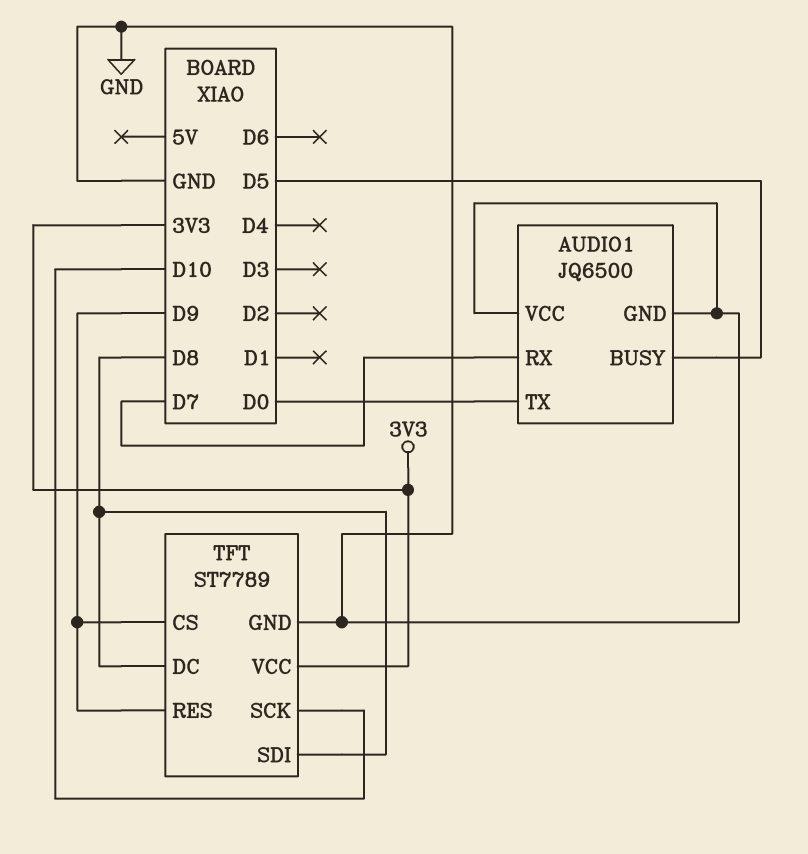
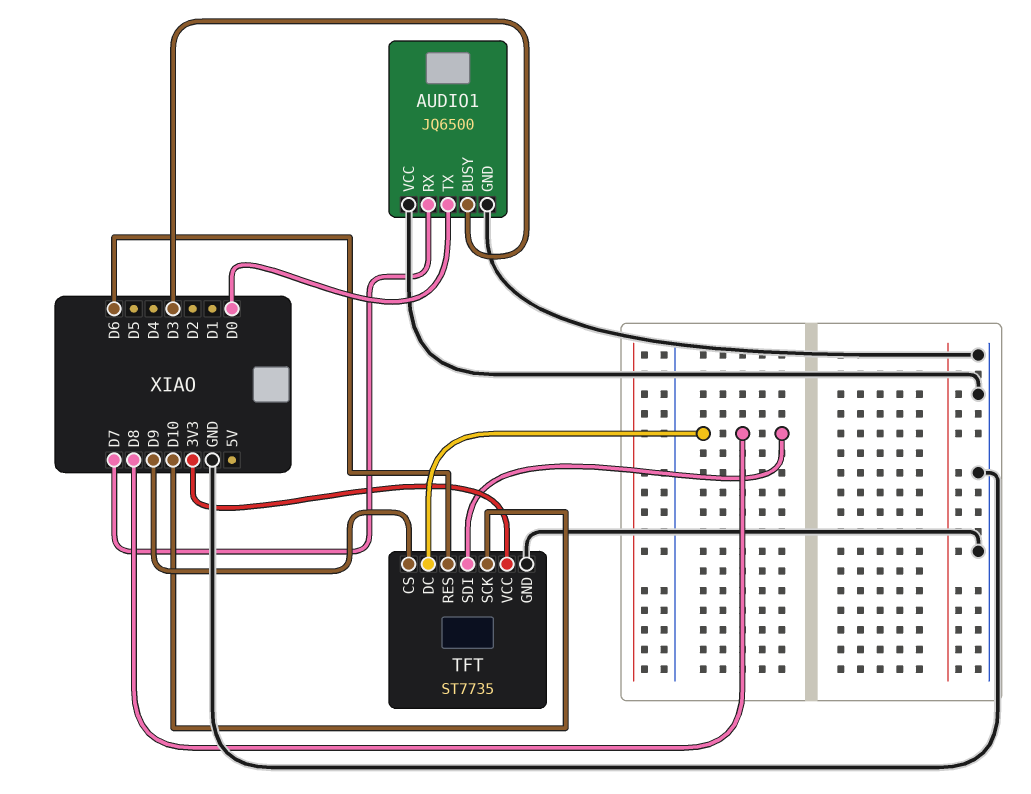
AUDIO1 pin BUSY: D5 -> D3
TFT: ST7789 -> ST7735
TFT pin RES: D9 -> D6

